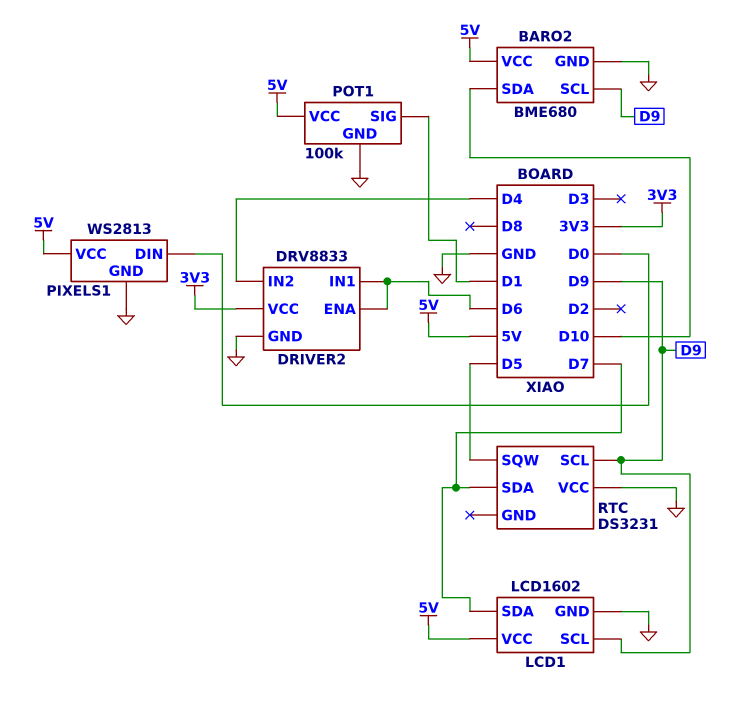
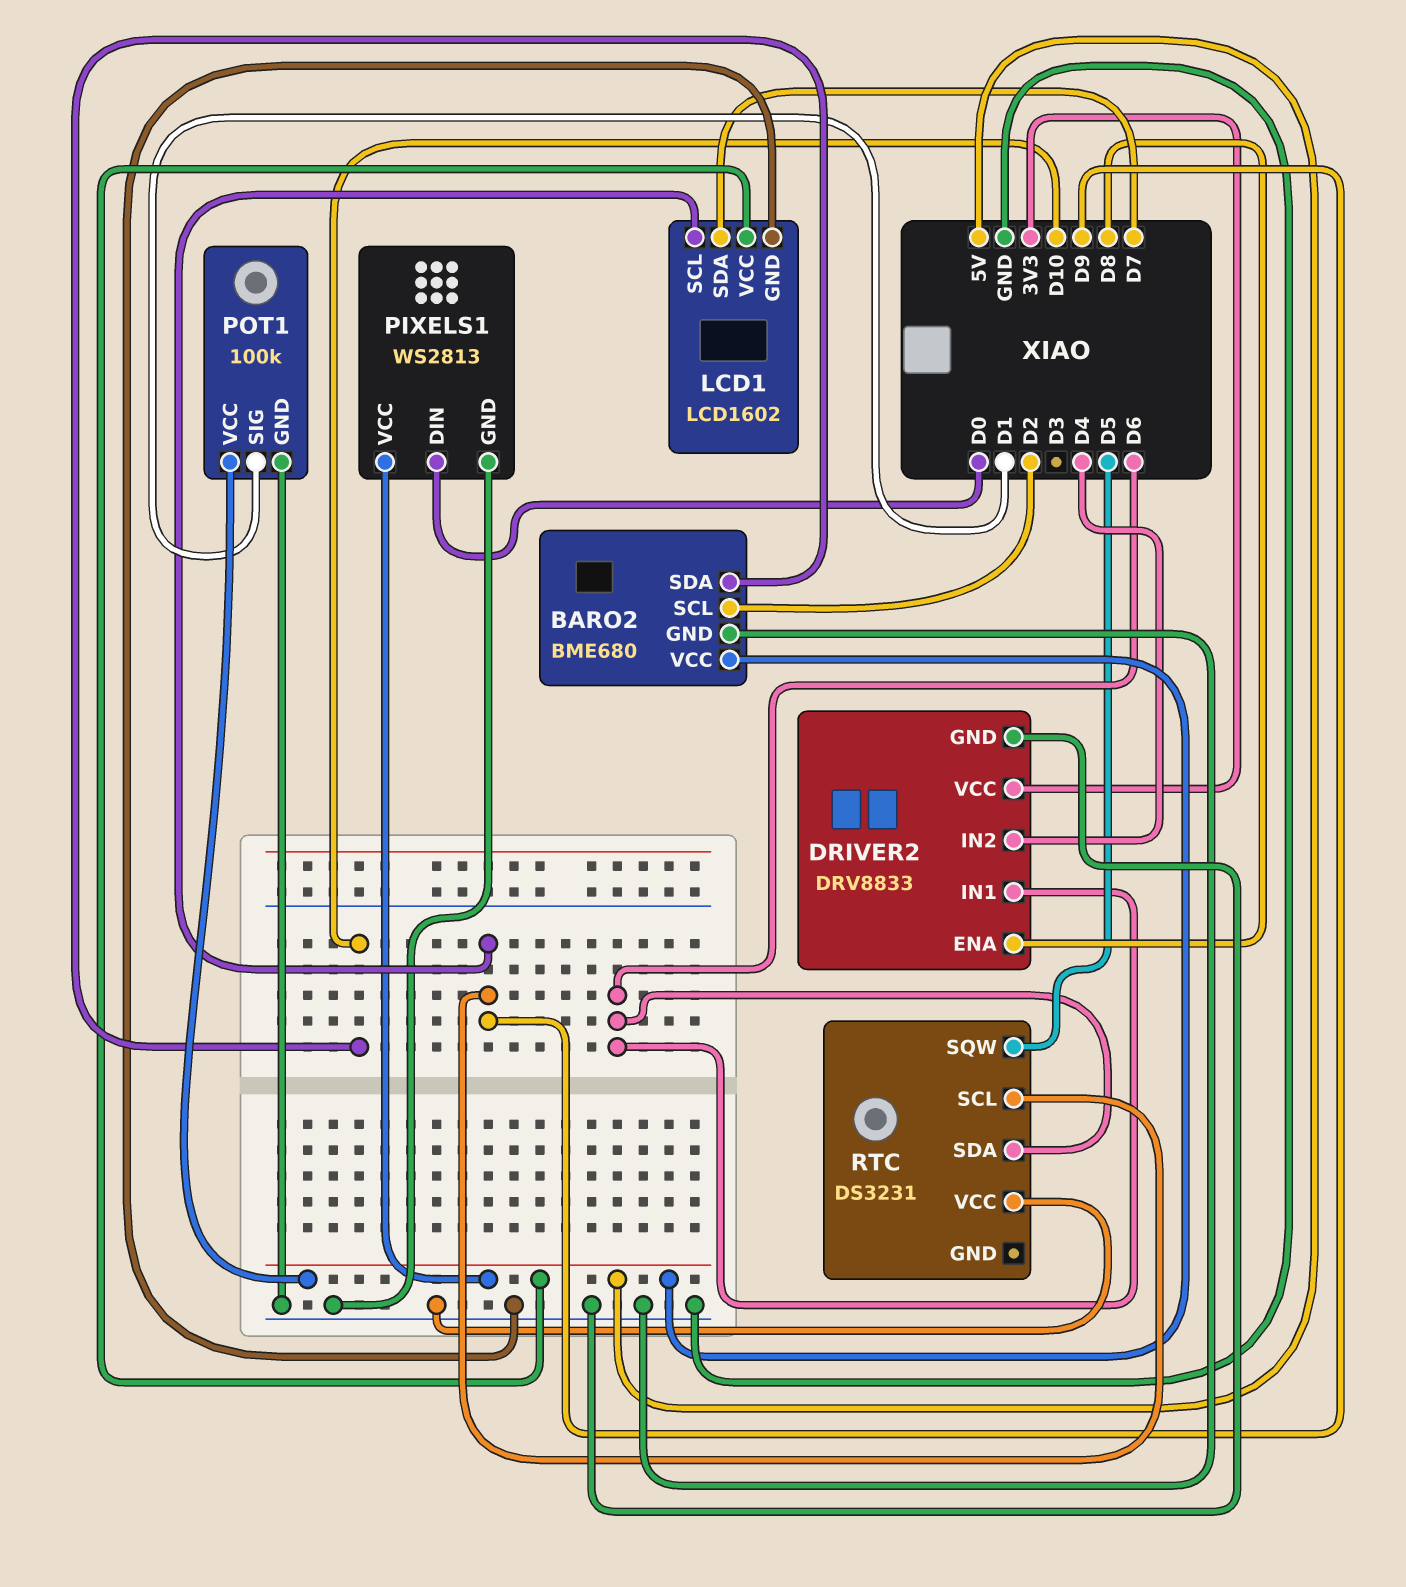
BARO2 pin SCL: D9 -> D2
DRIVER2 pin ENA: D6 -> D8
RTC pin SDA: D7 -> D6

